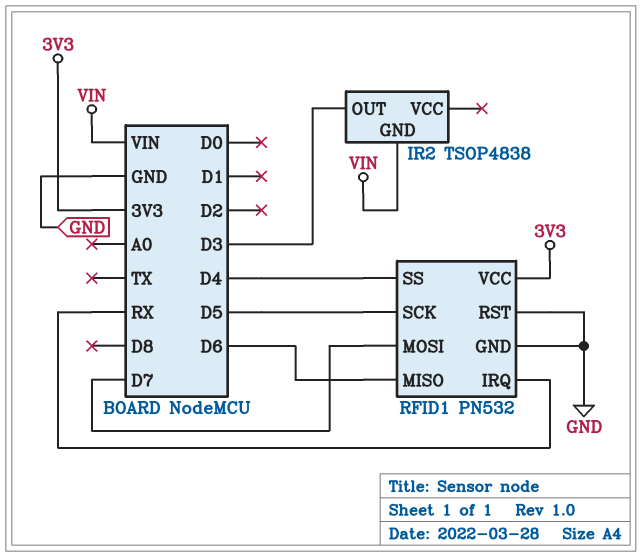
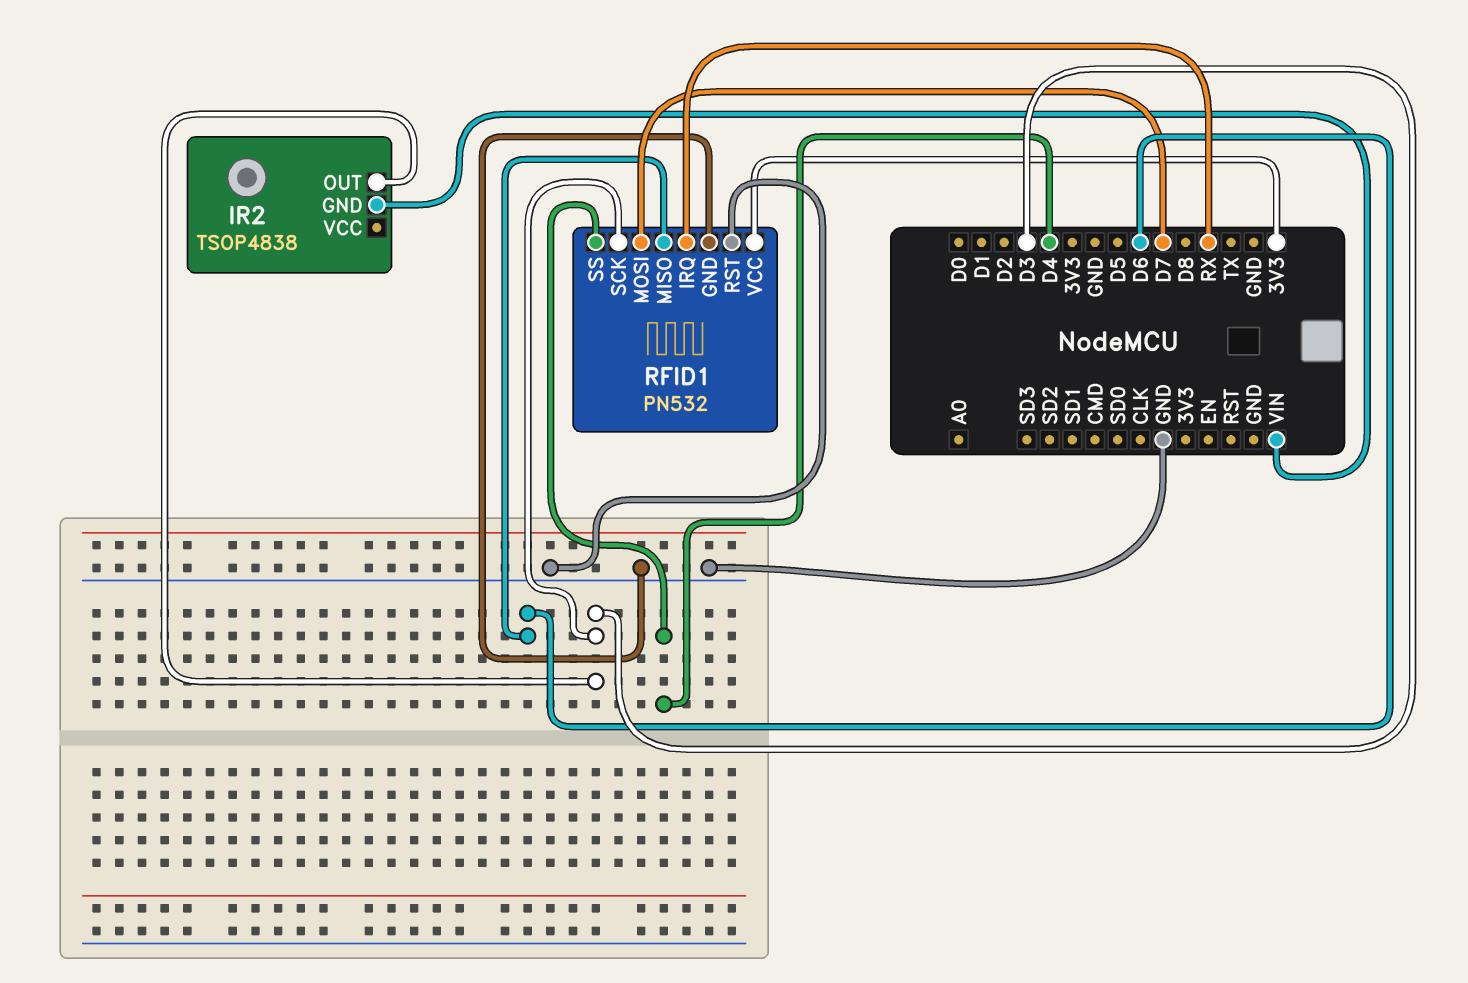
RFID1 pin SCK: D5 -> D3

